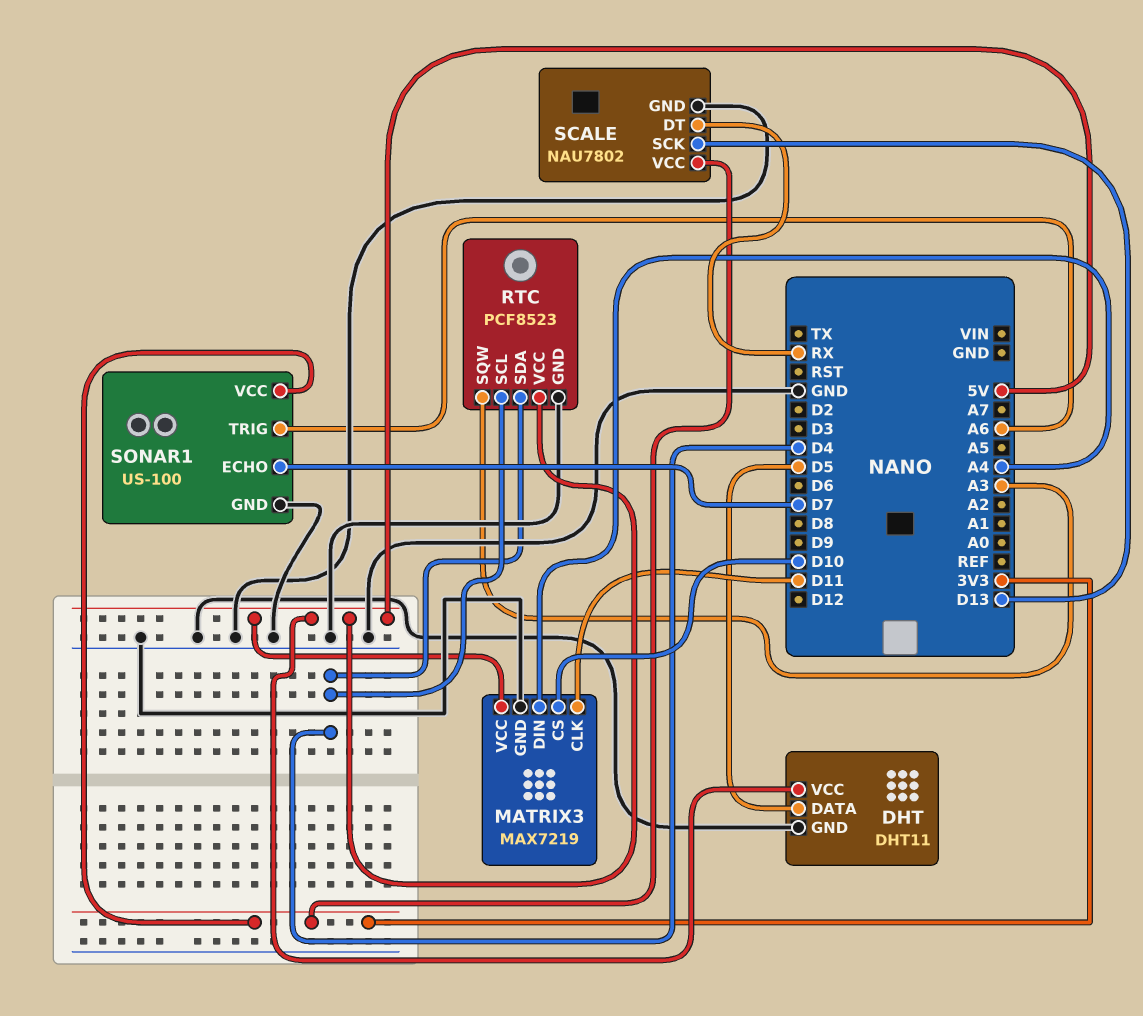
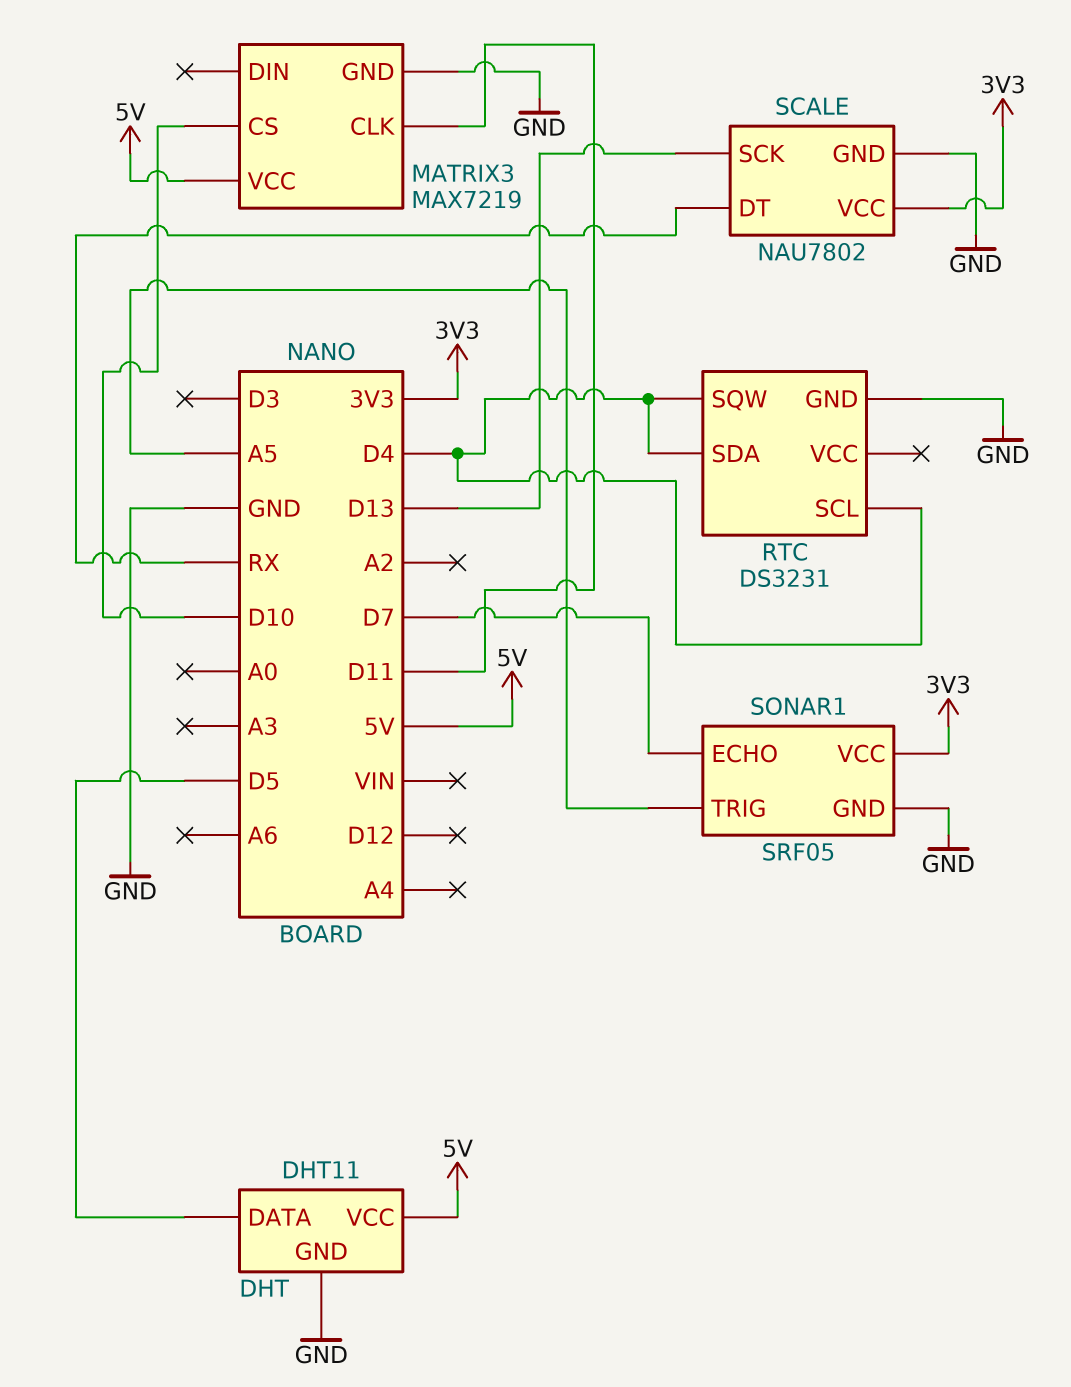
MATRIX3 pin DIN: A4 -> none
RTC: PCF8523 -> DS3231
RTC pin SQW: A3 -> D4
RTC pin VCC: 5V -> none
SONAR1: US-100 -> SRF05
SONAR1 pin TRIG: A6 -> A5

